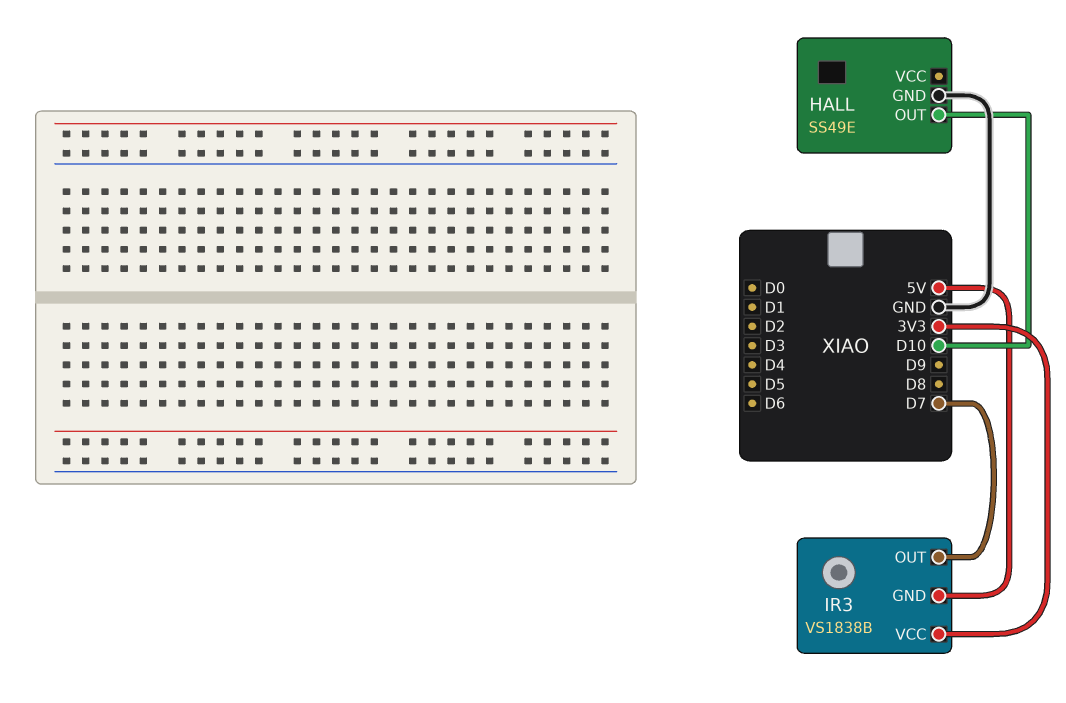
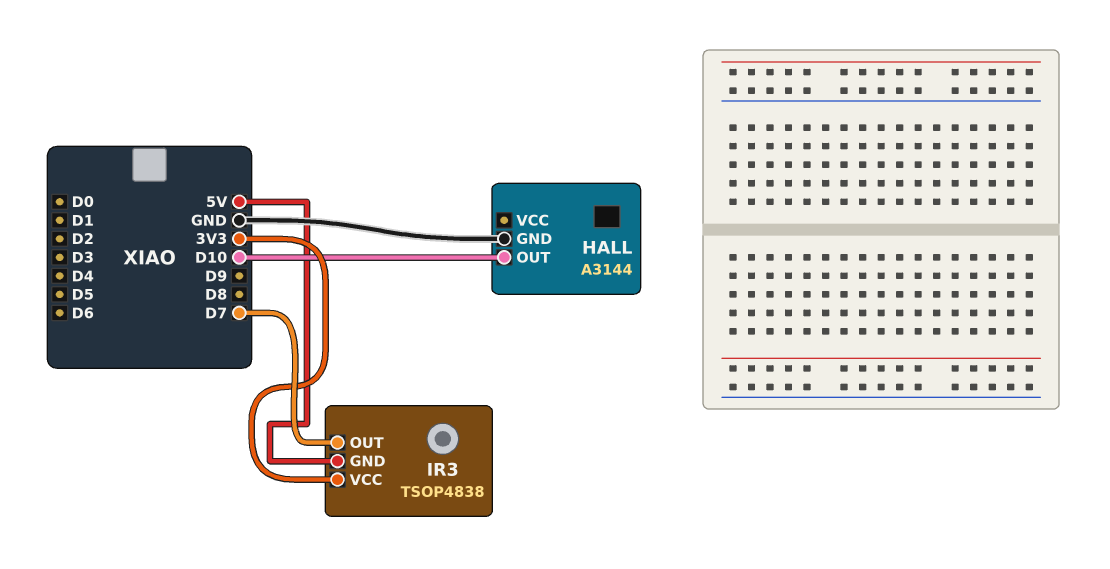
HALL: SS49E -> A3144
IR3: VS1838B -> TSOP4838

